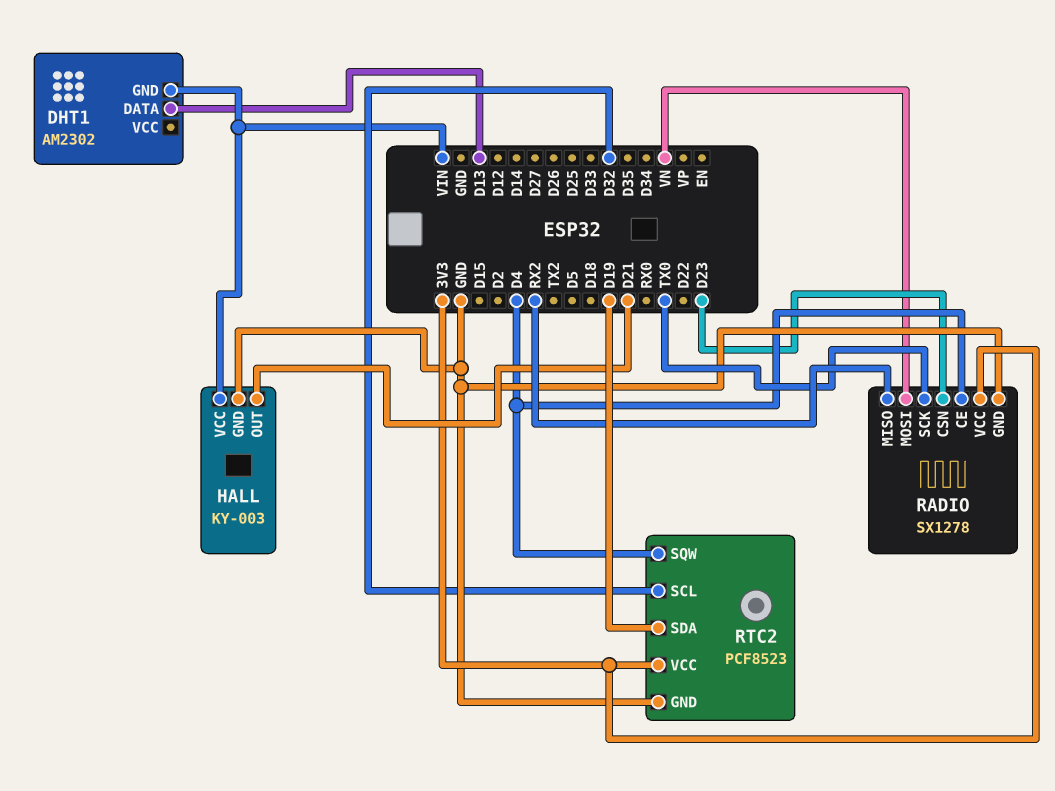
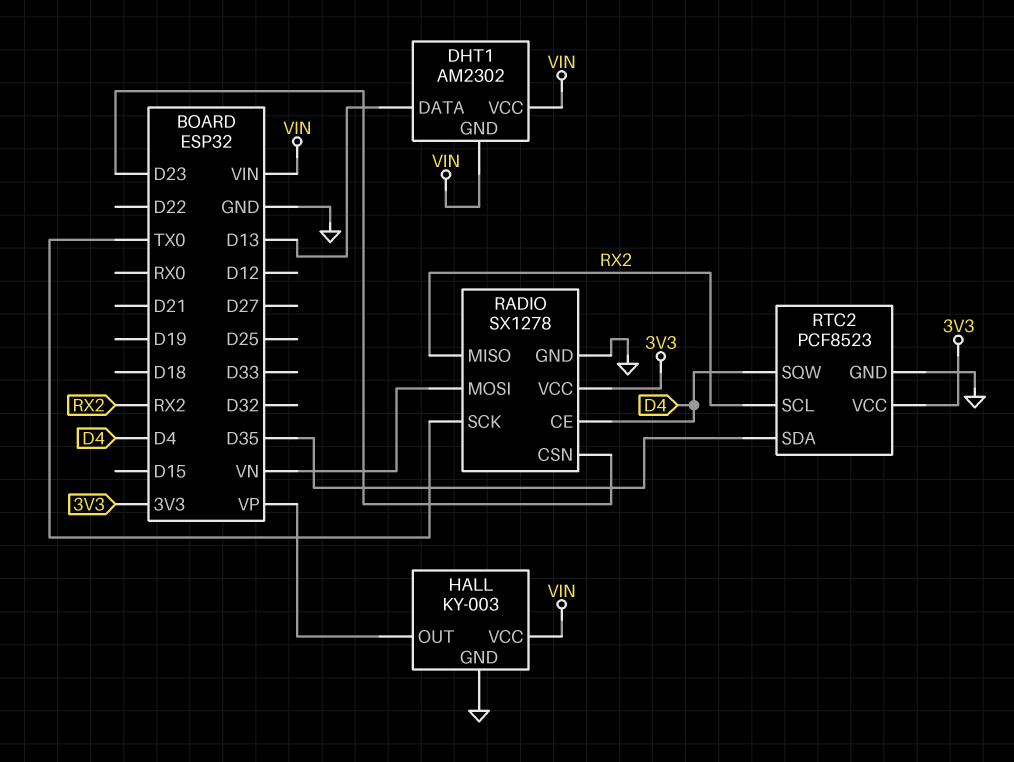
DHT1 pin VCC: none -> VIN
HALL pin OUT: D21 -> VP
RTC2 pin SCL: D32 -> RX2
RTC2 pin SDA: D19 -> D35

